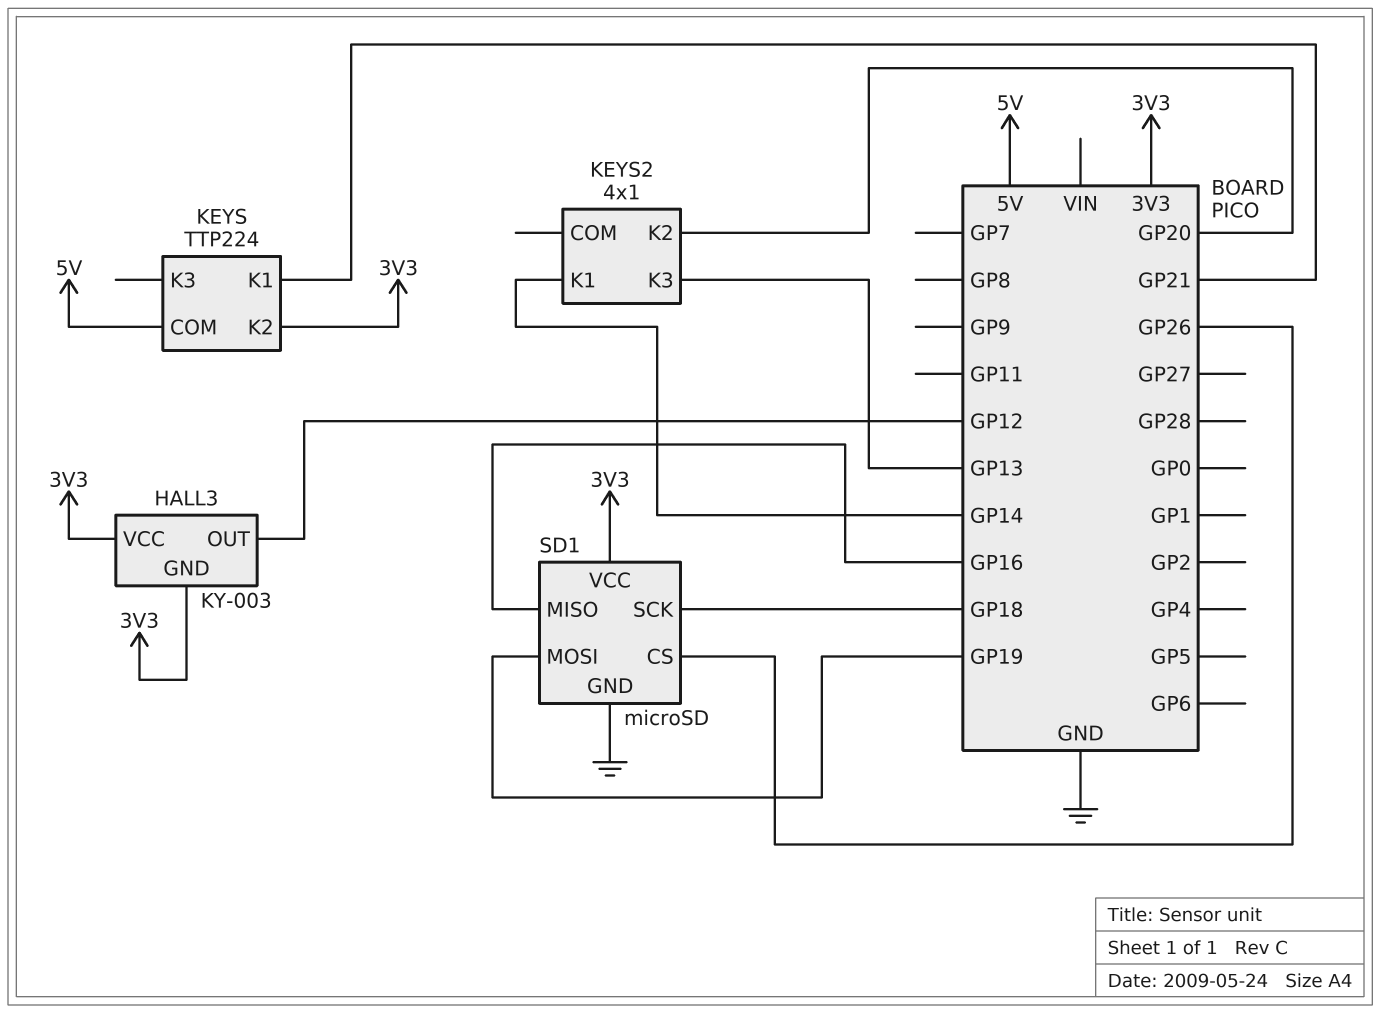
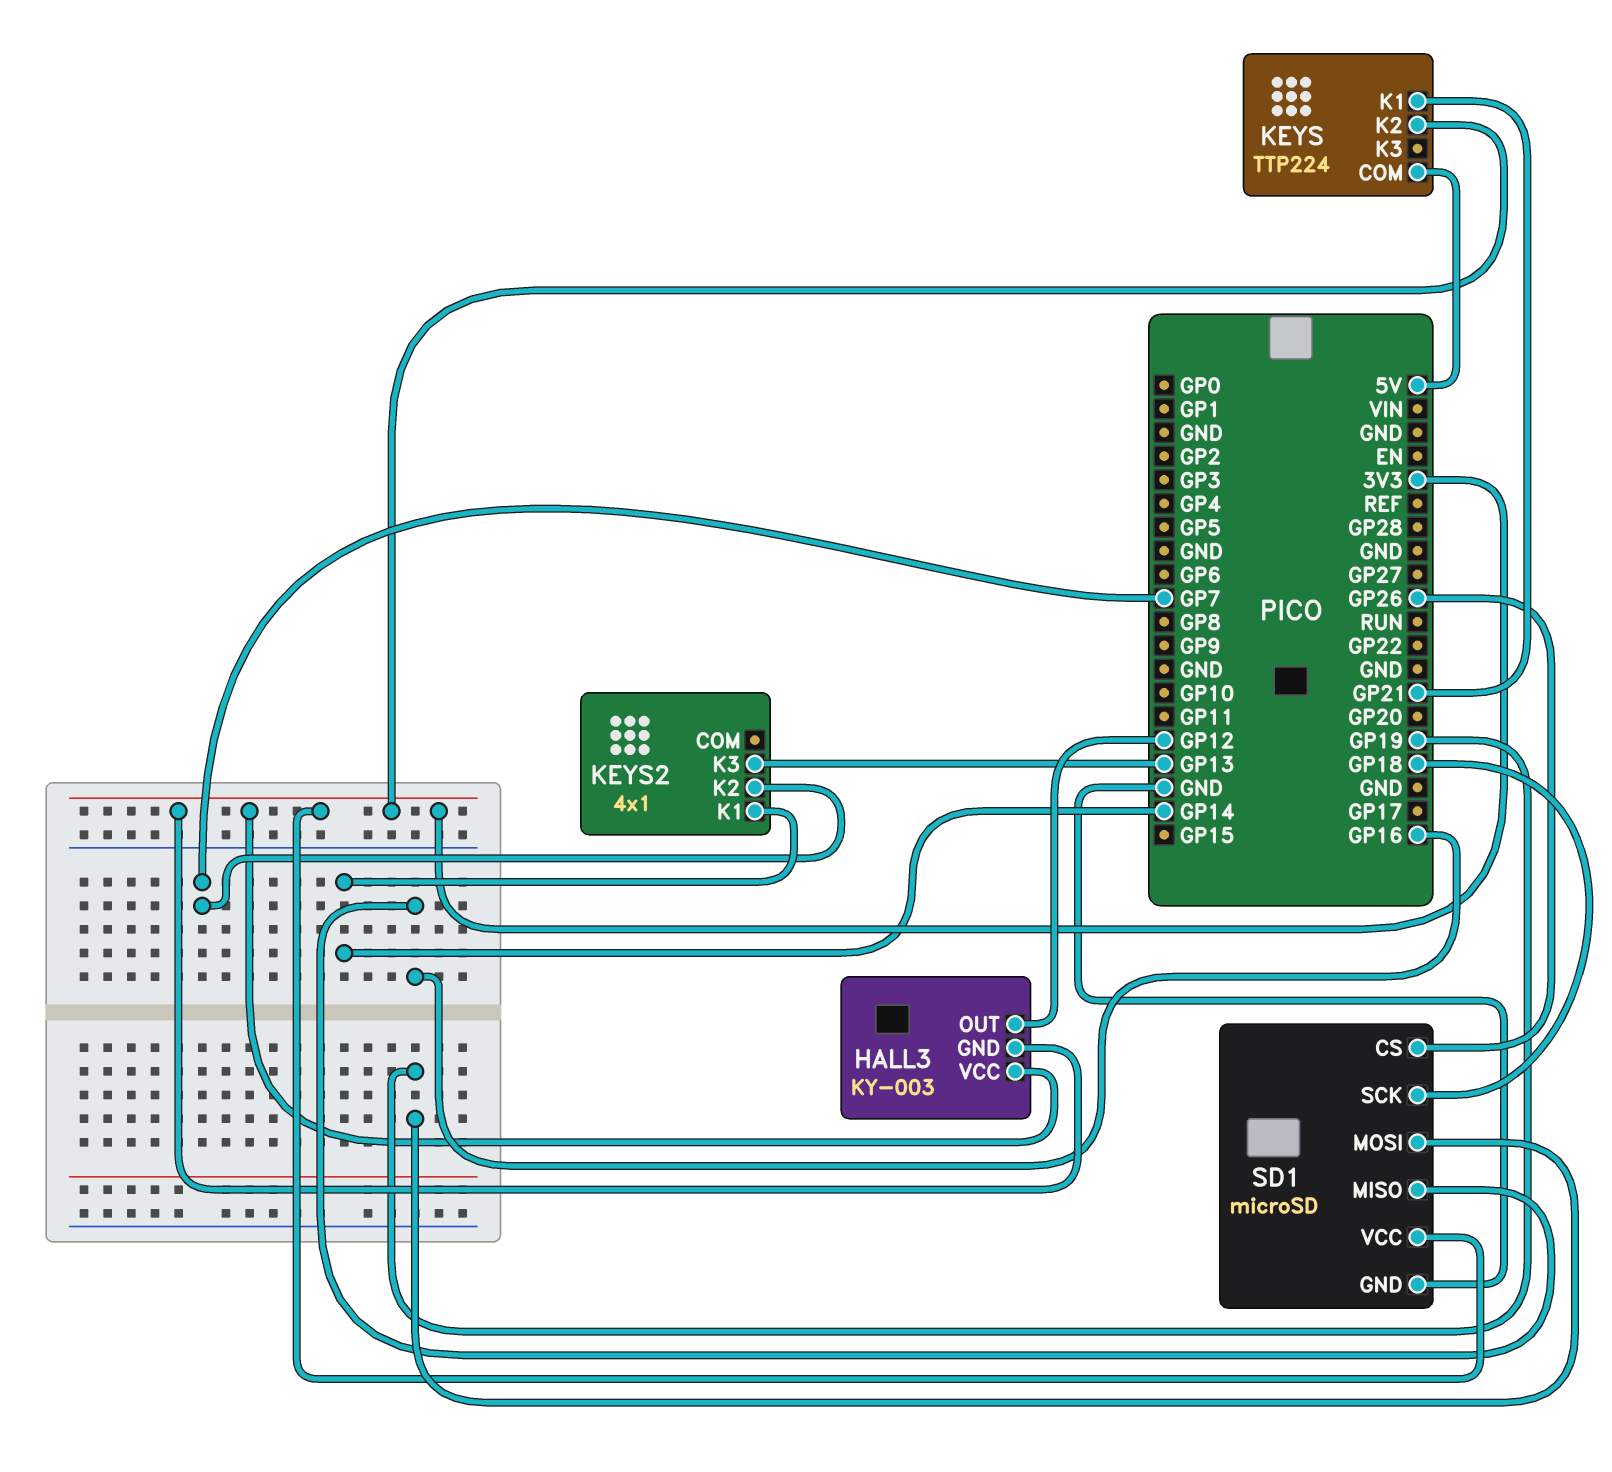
KEYS2 pin K2: GP20 -> GP7

